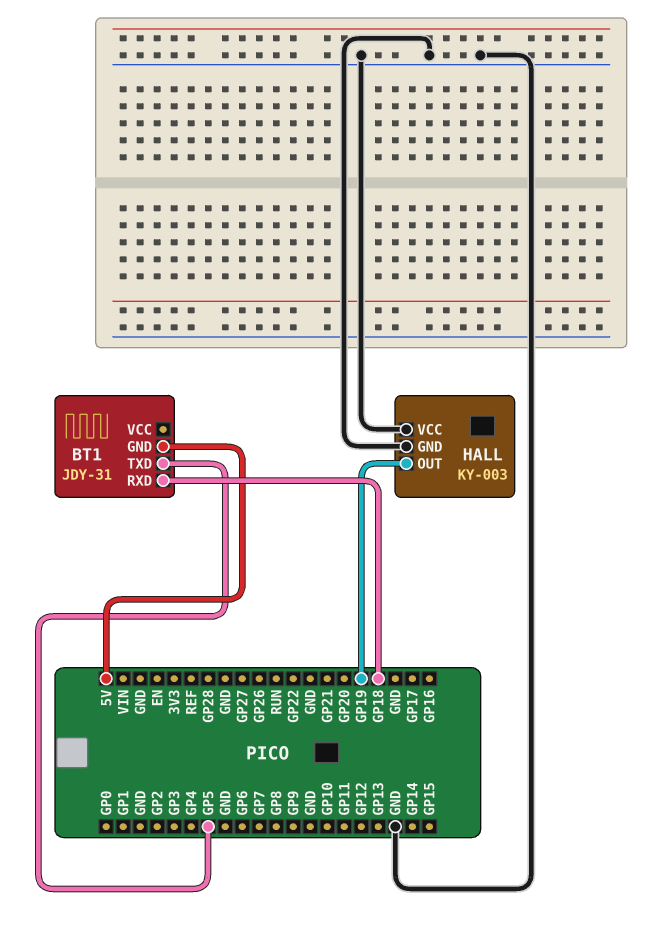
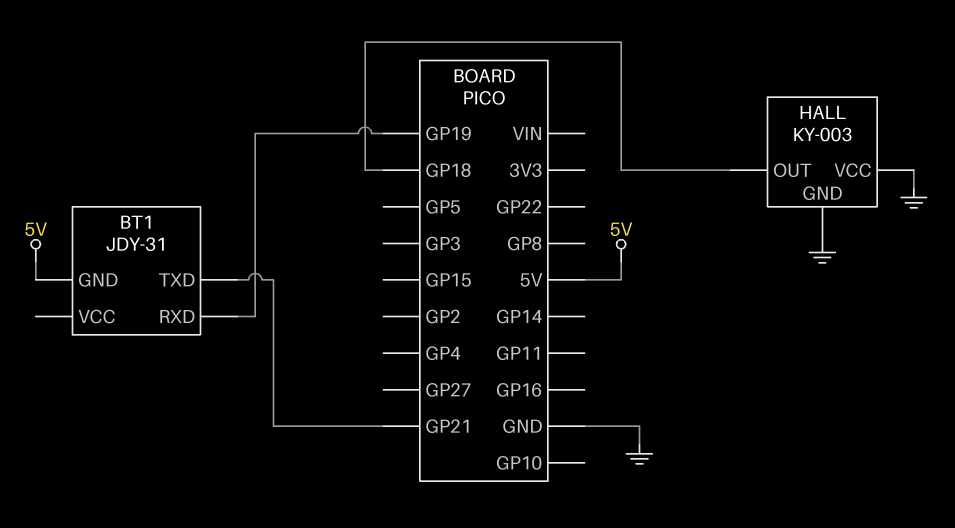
BT1 pin RXD: GP18 -> GP19
BT1 pin TXD: GP5 -> GP21
HALL pin OUT: GP19 -> GP18

